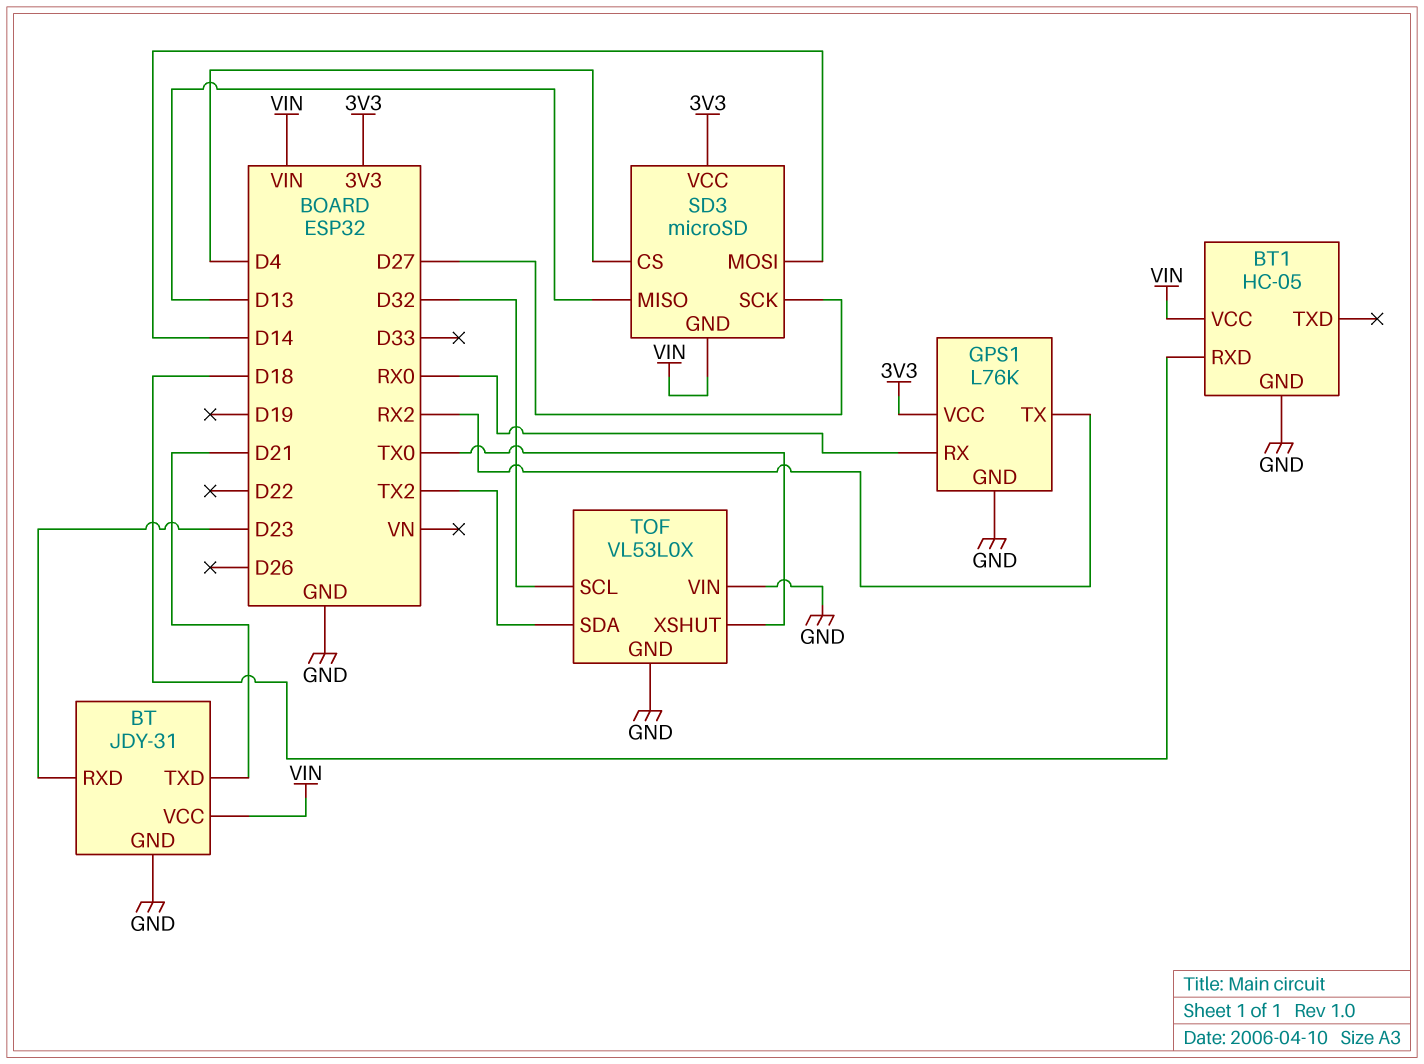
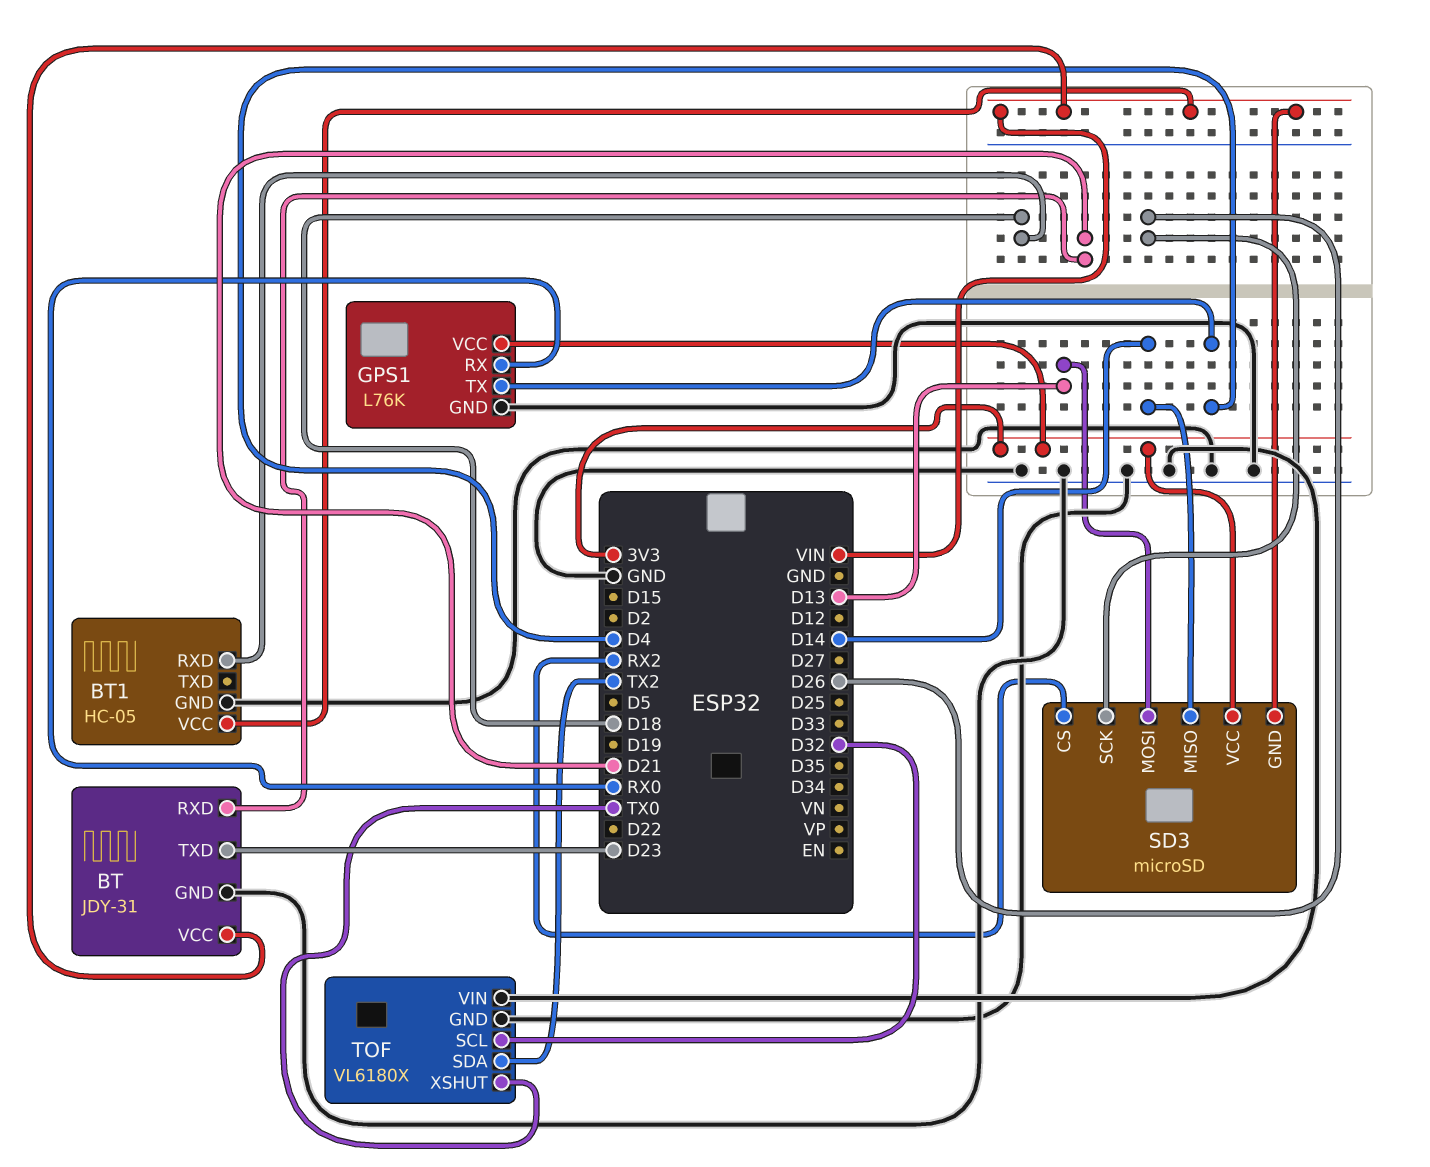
BT pin RXD: D23 -> D21
BT pin TXD: D21 -> D23
GPS1 pin TX: RX2 -> D4
SD3 pin CS: D4 -> RX2
SD3 pin MISO: D13 -> D14
SD3 pin MOSI: D14 -> D13
SD3 pin SCK: D27 -> D26
TOF: VL53L0X -> VL6180X

